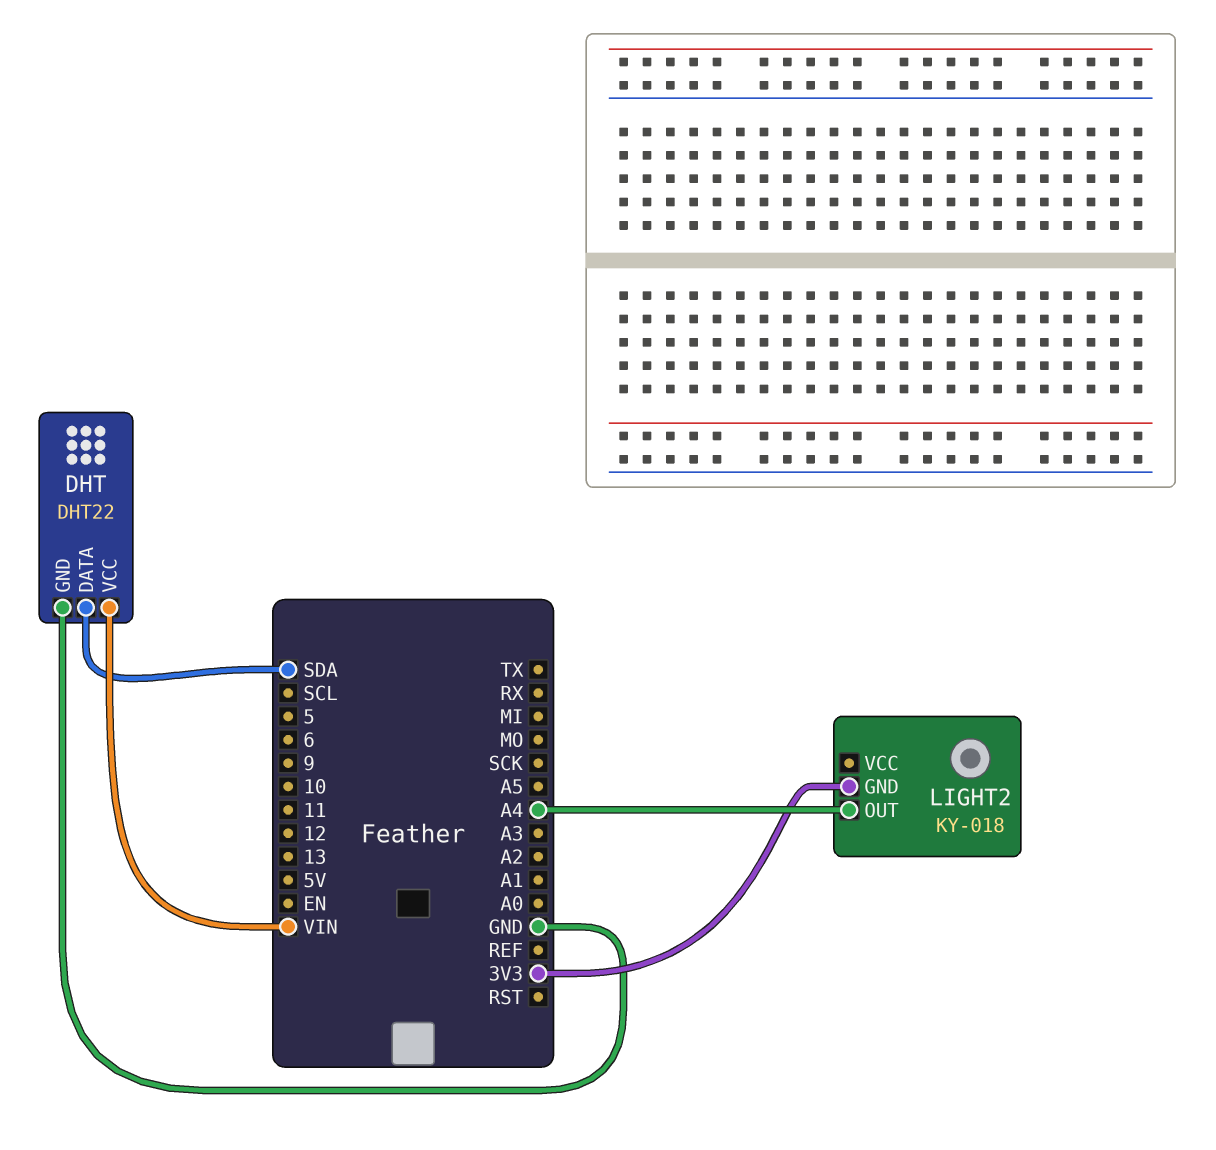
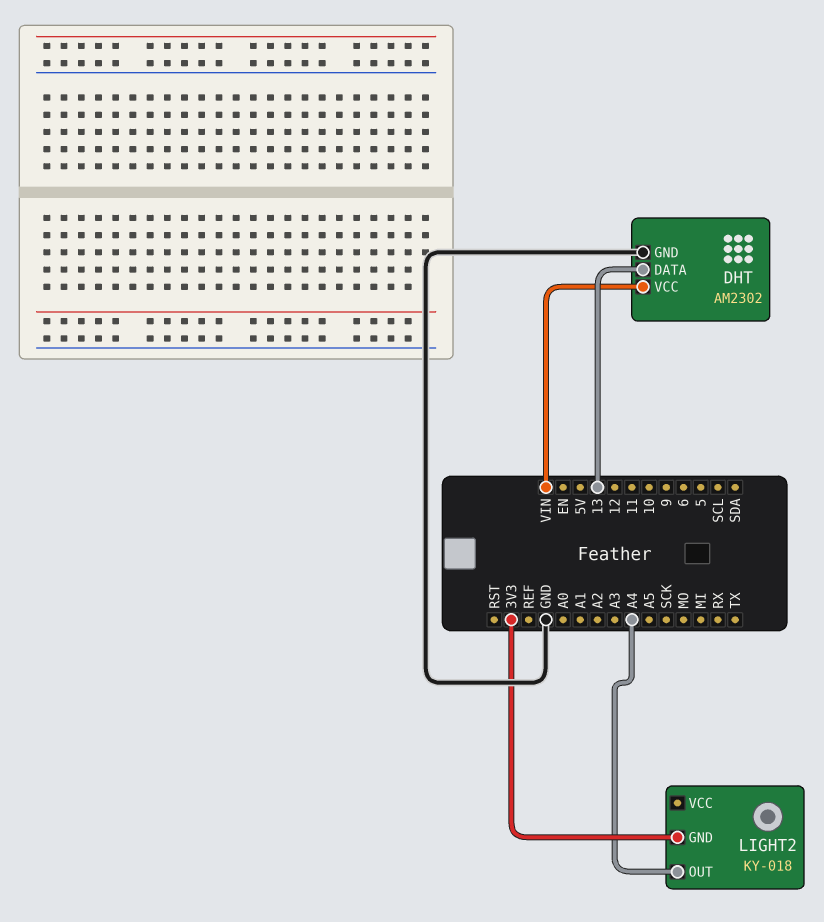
DHT: DHT22 -> AM2302
DHT pin DATA: SDA -> 13

